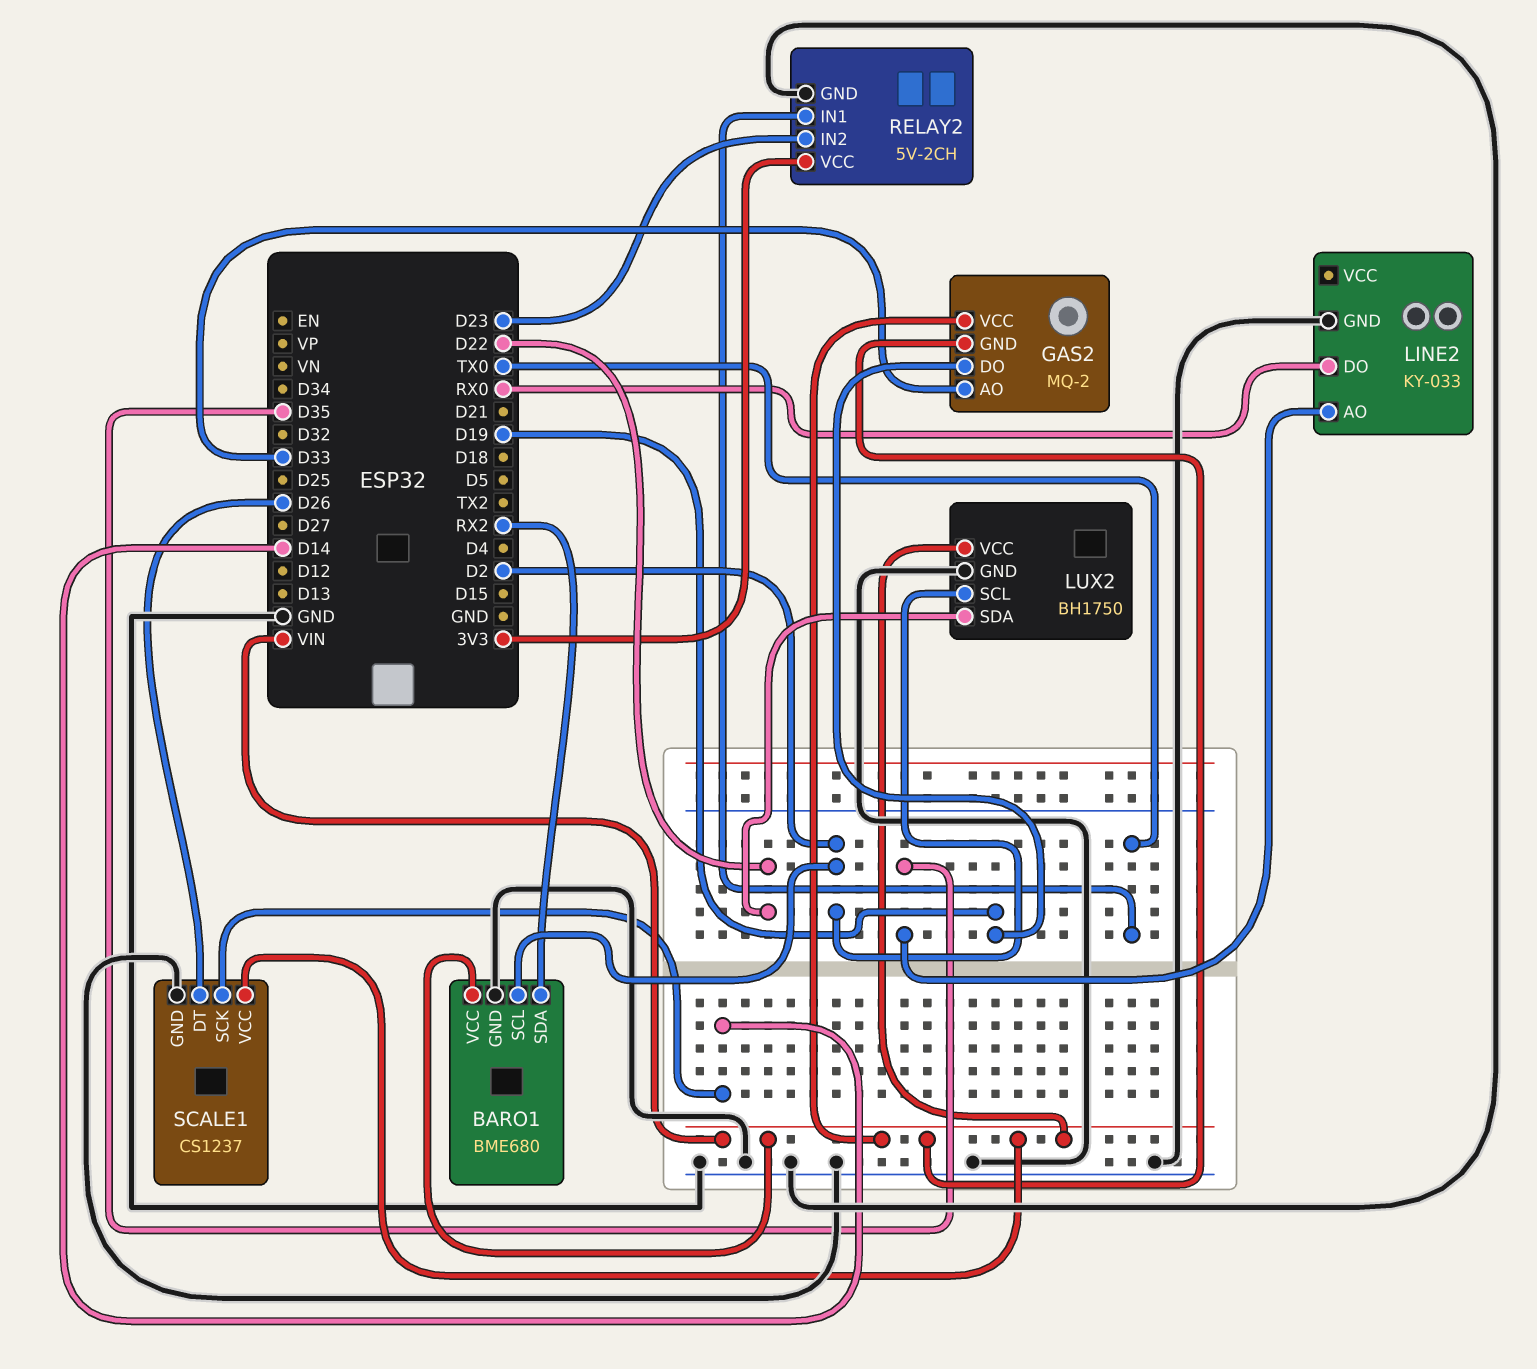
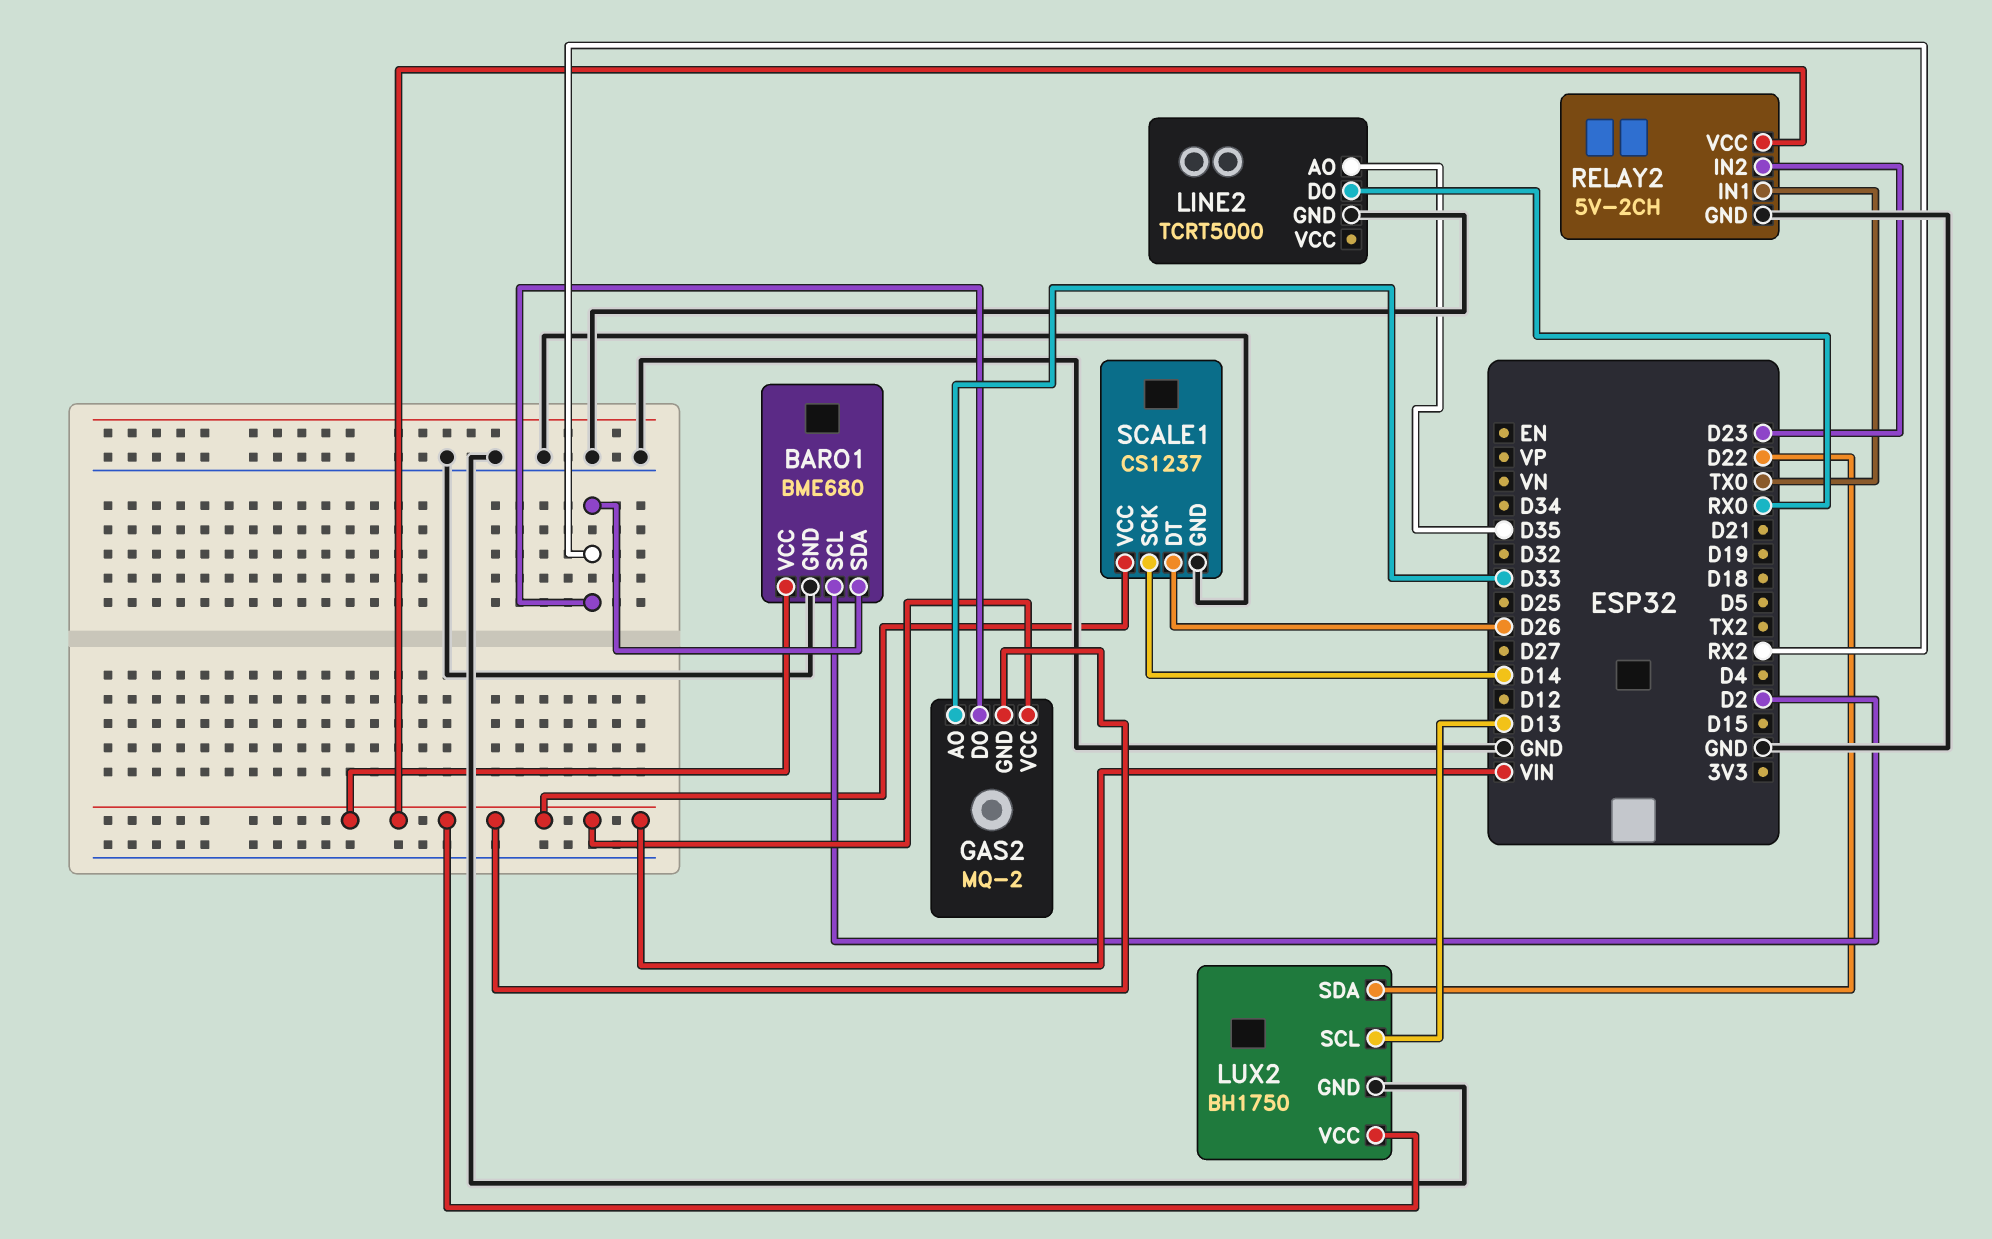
GAS2 pin DO: D19 -> RX2
LINE2: KY-033 -> TCRT5000
LUX2 pin SCL: D2 -> D13
RELAY2 pin VCC: 3V3 -> VIN

